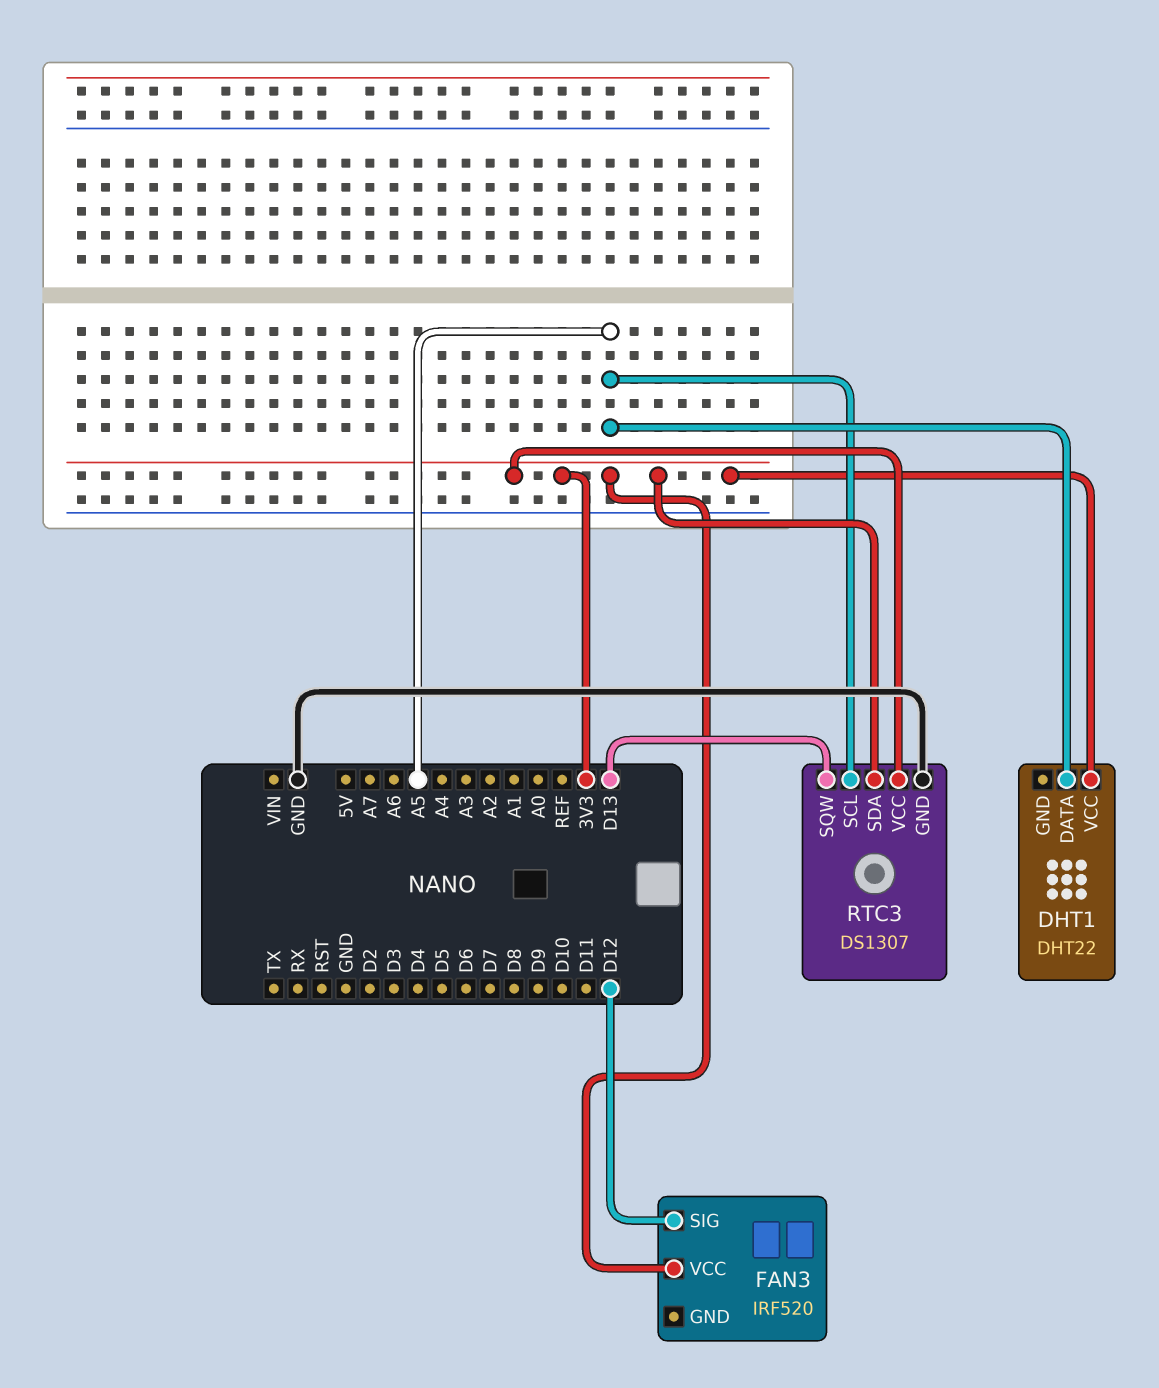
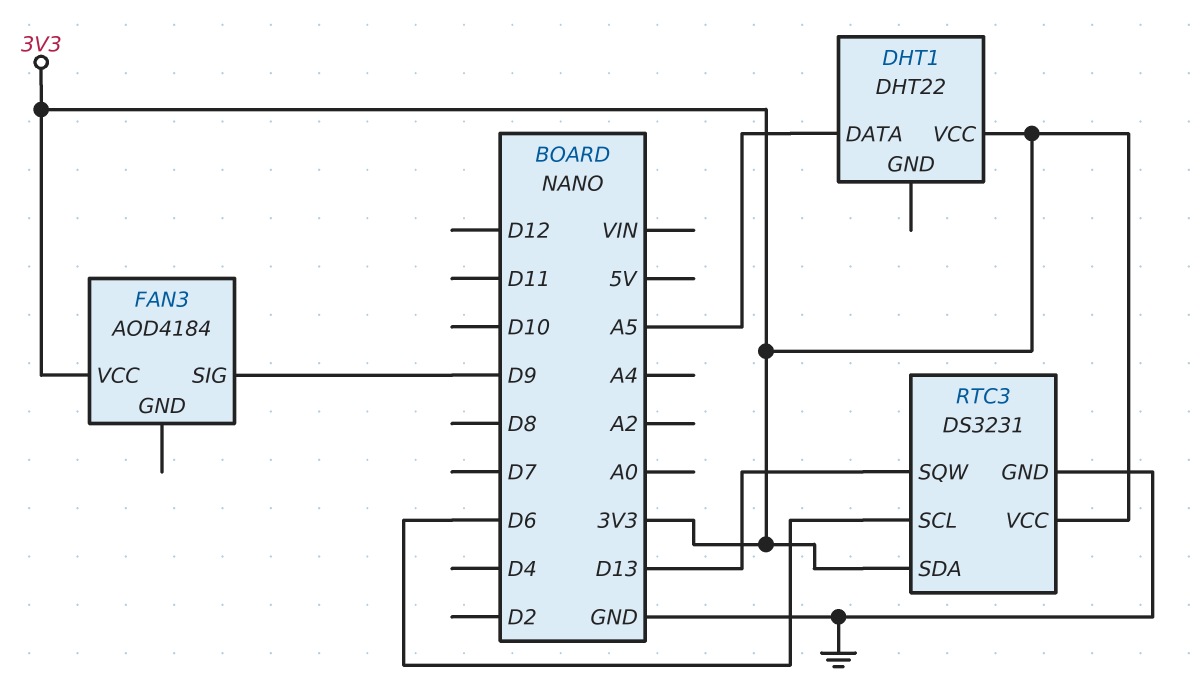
FAN3: IRF520 -> AOD4184
FAN3 pin SIG: D12 -> D9
RTC3: DS1307 -> DS3231
RTC3 pin SCL: A5 -> D6

